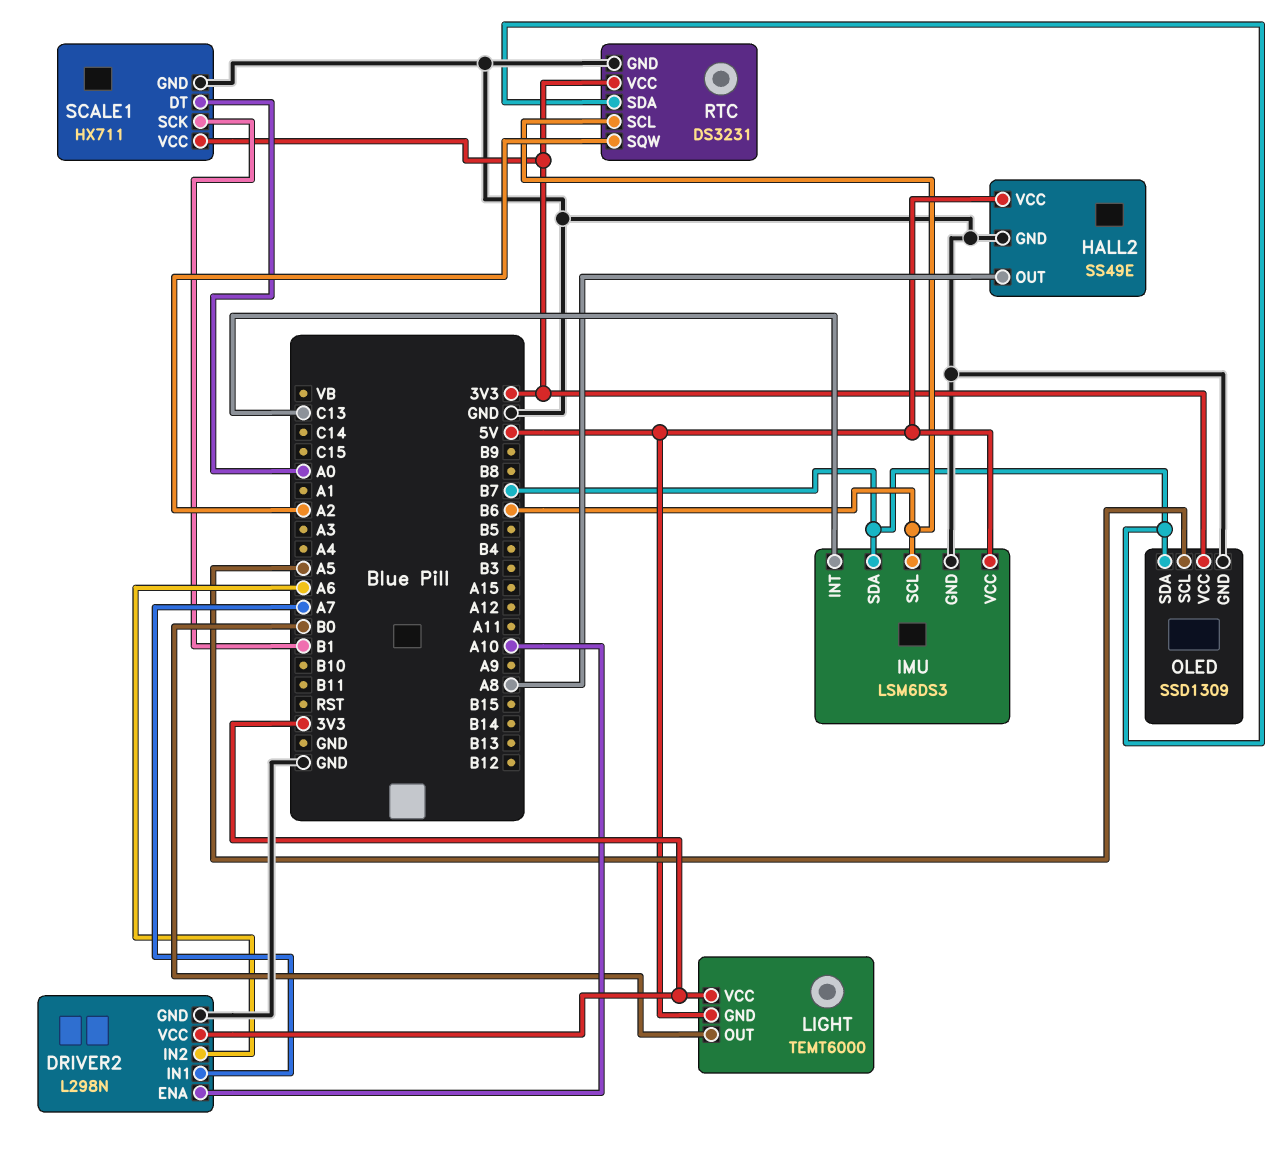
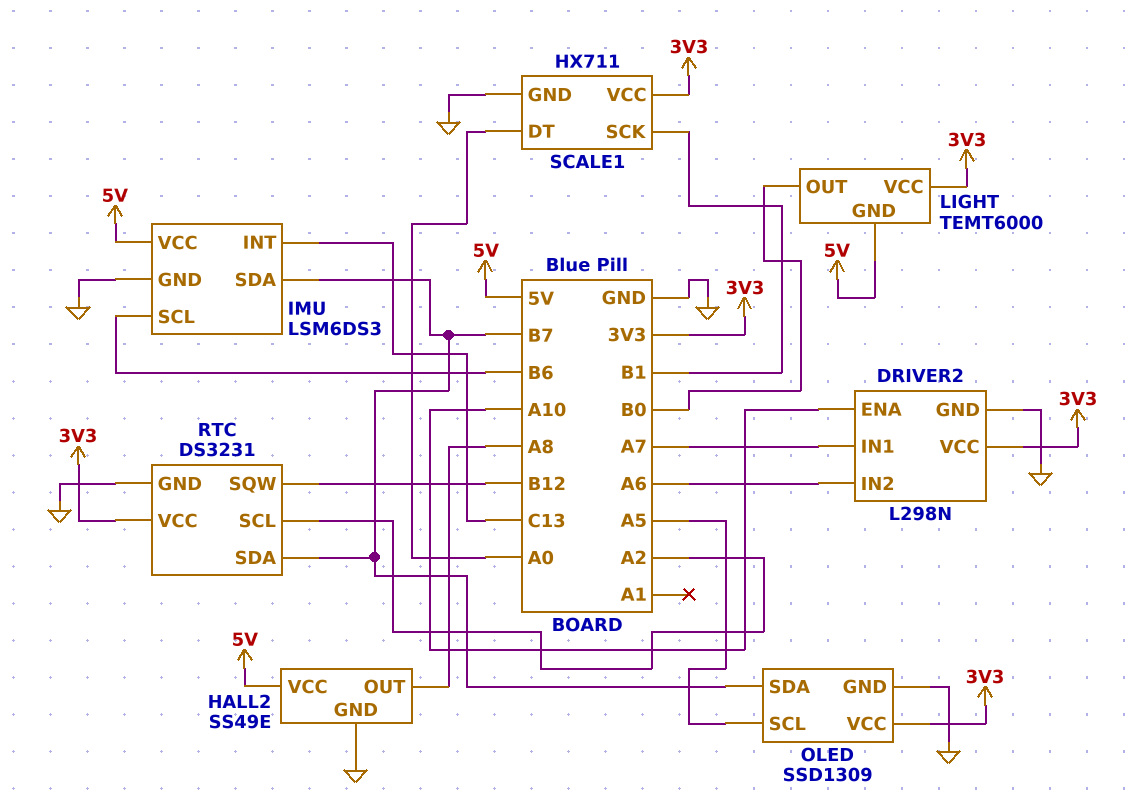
RTC pin SCL: B6 -> A2
RTC pin SQW: A2 -> B12

